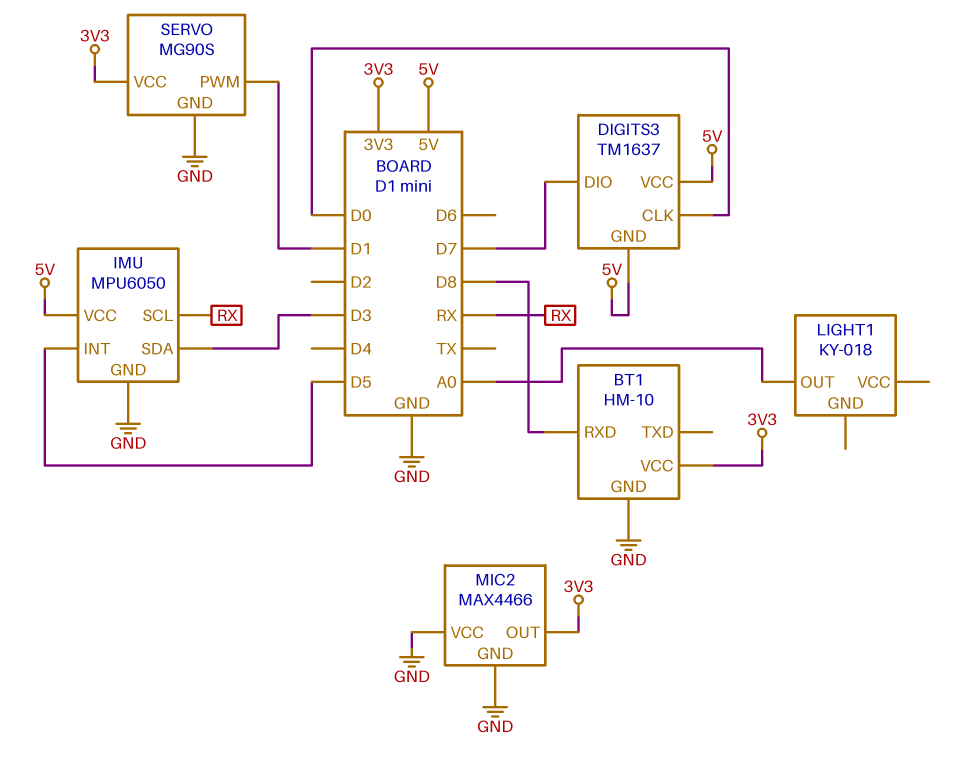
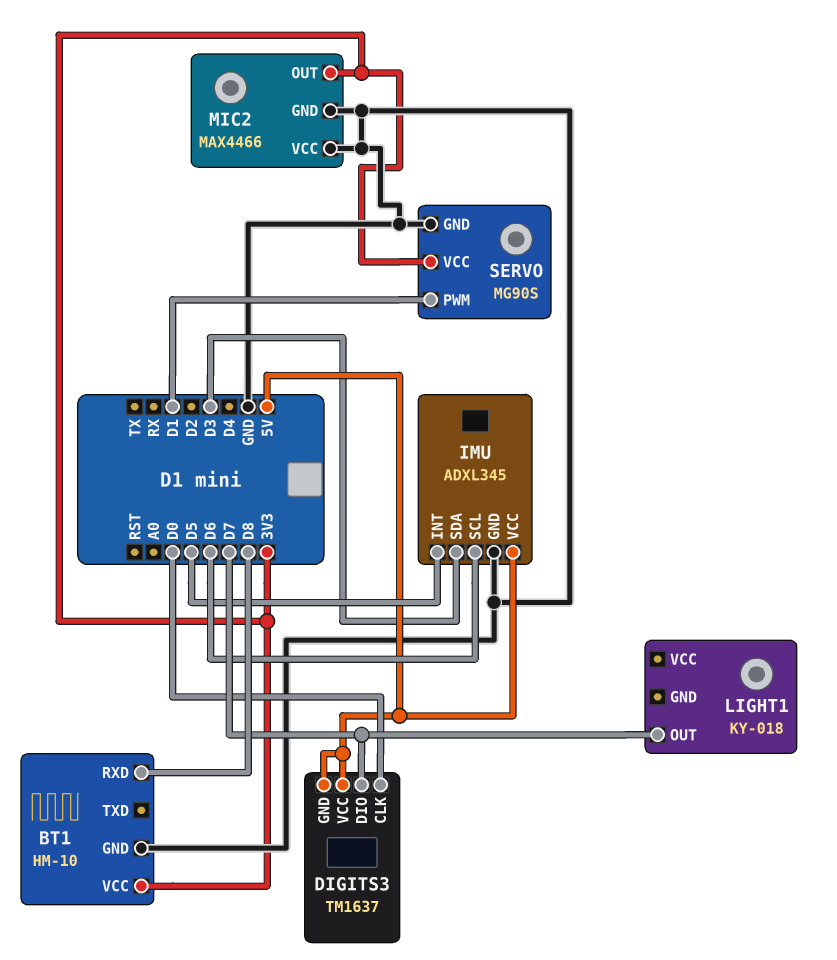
IMU: MPU6050 -> ADXL345
IMU pin SCL: RX -> D6
LIGHT1 pin OUT: A0 -> D7

